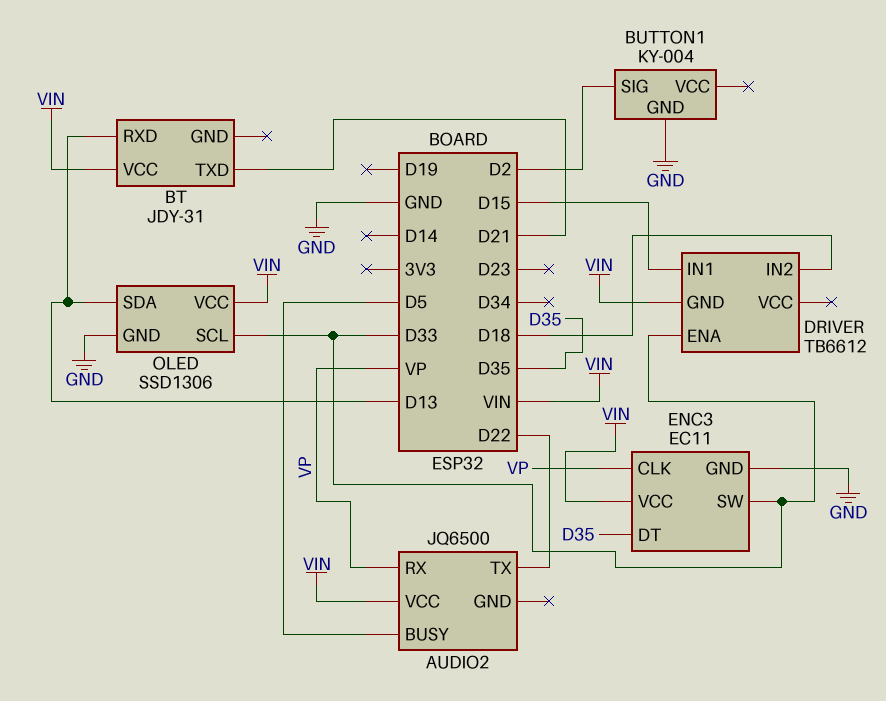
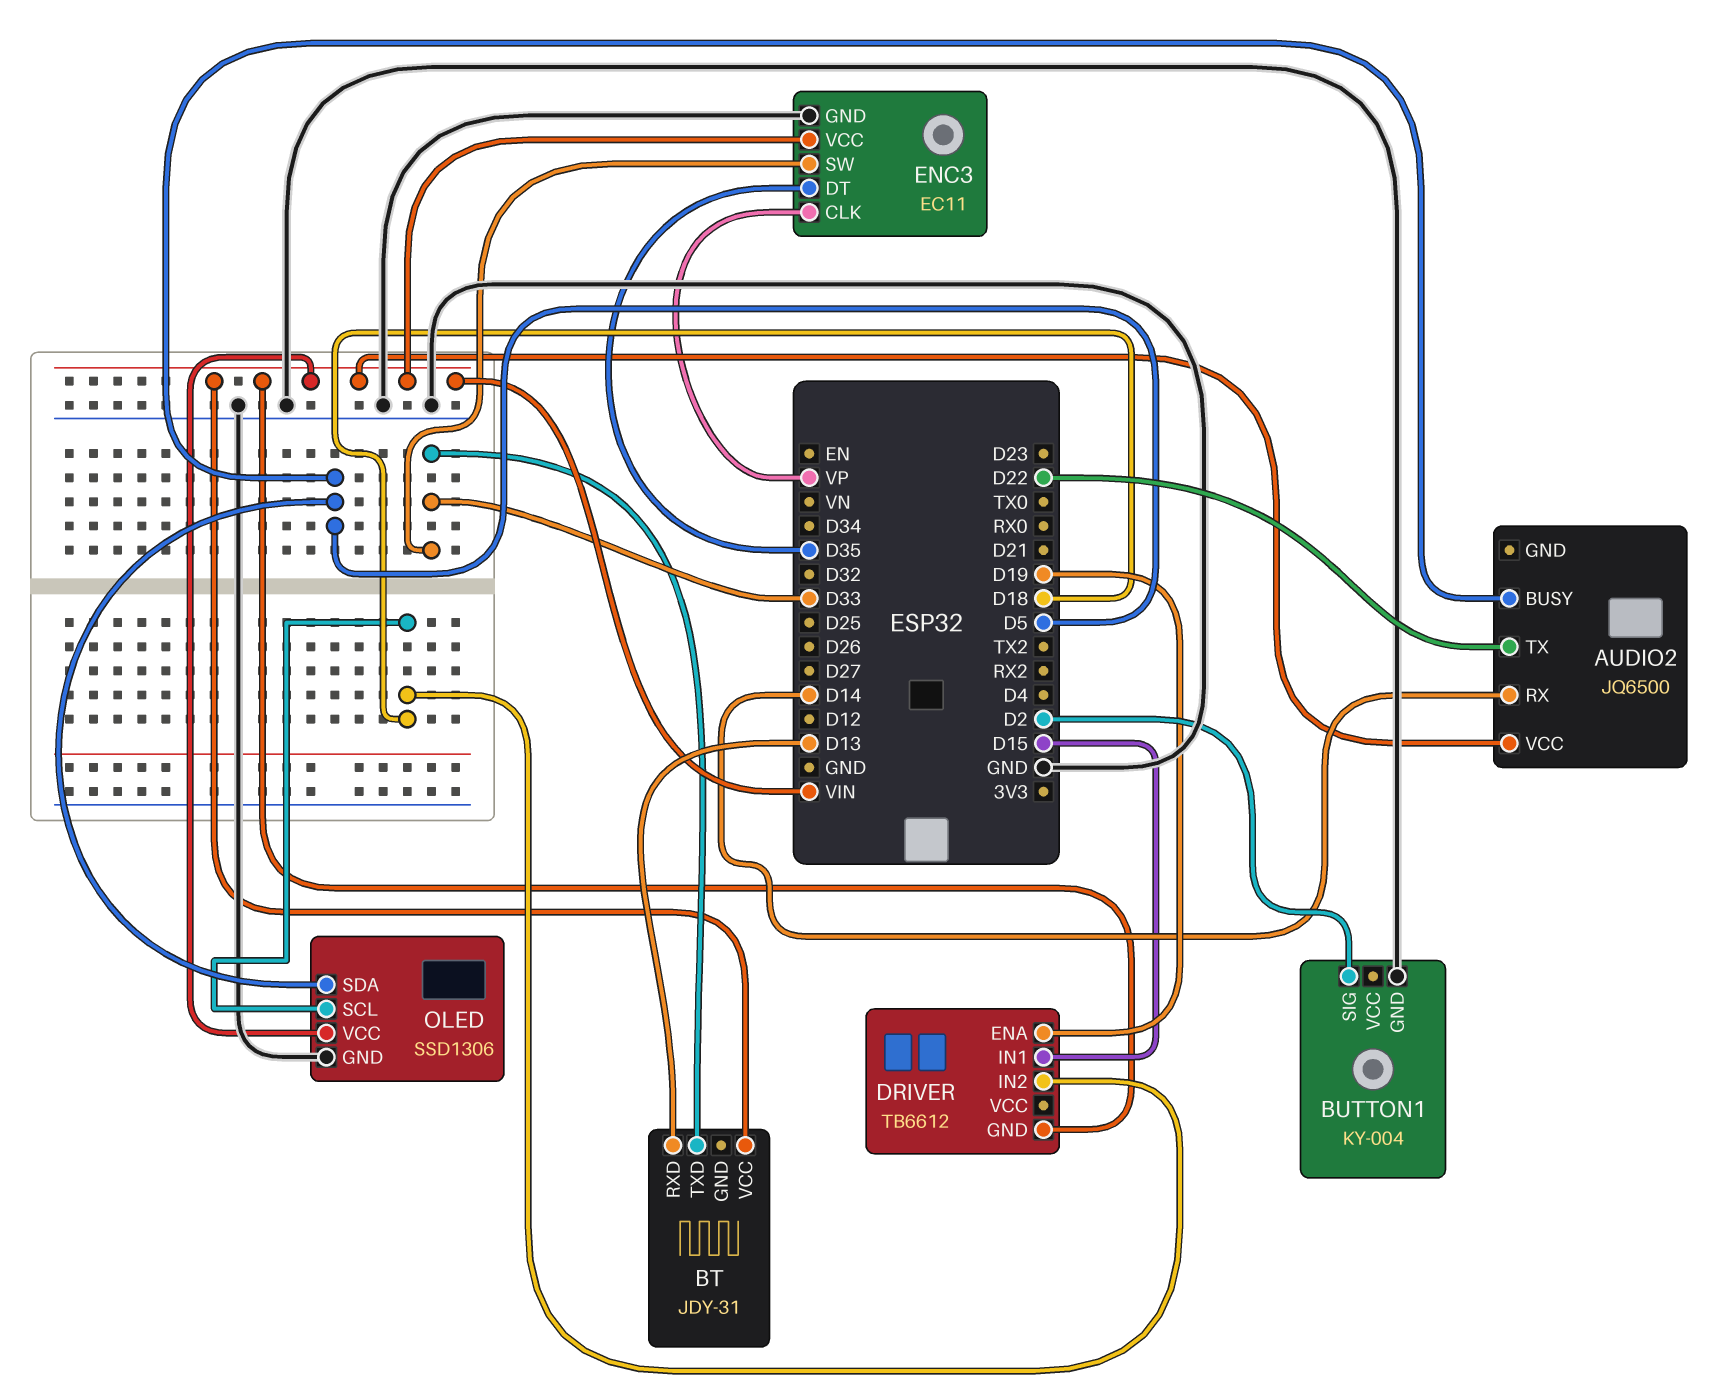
AUDIO2 pin RX: VP -> D14
BT pin TXD: D21 -> D33
DRIVER pin ENA: D33 -> D19
OLED pin SCL: D33 -> D18
OLED pin SDA: D13 -> D5

